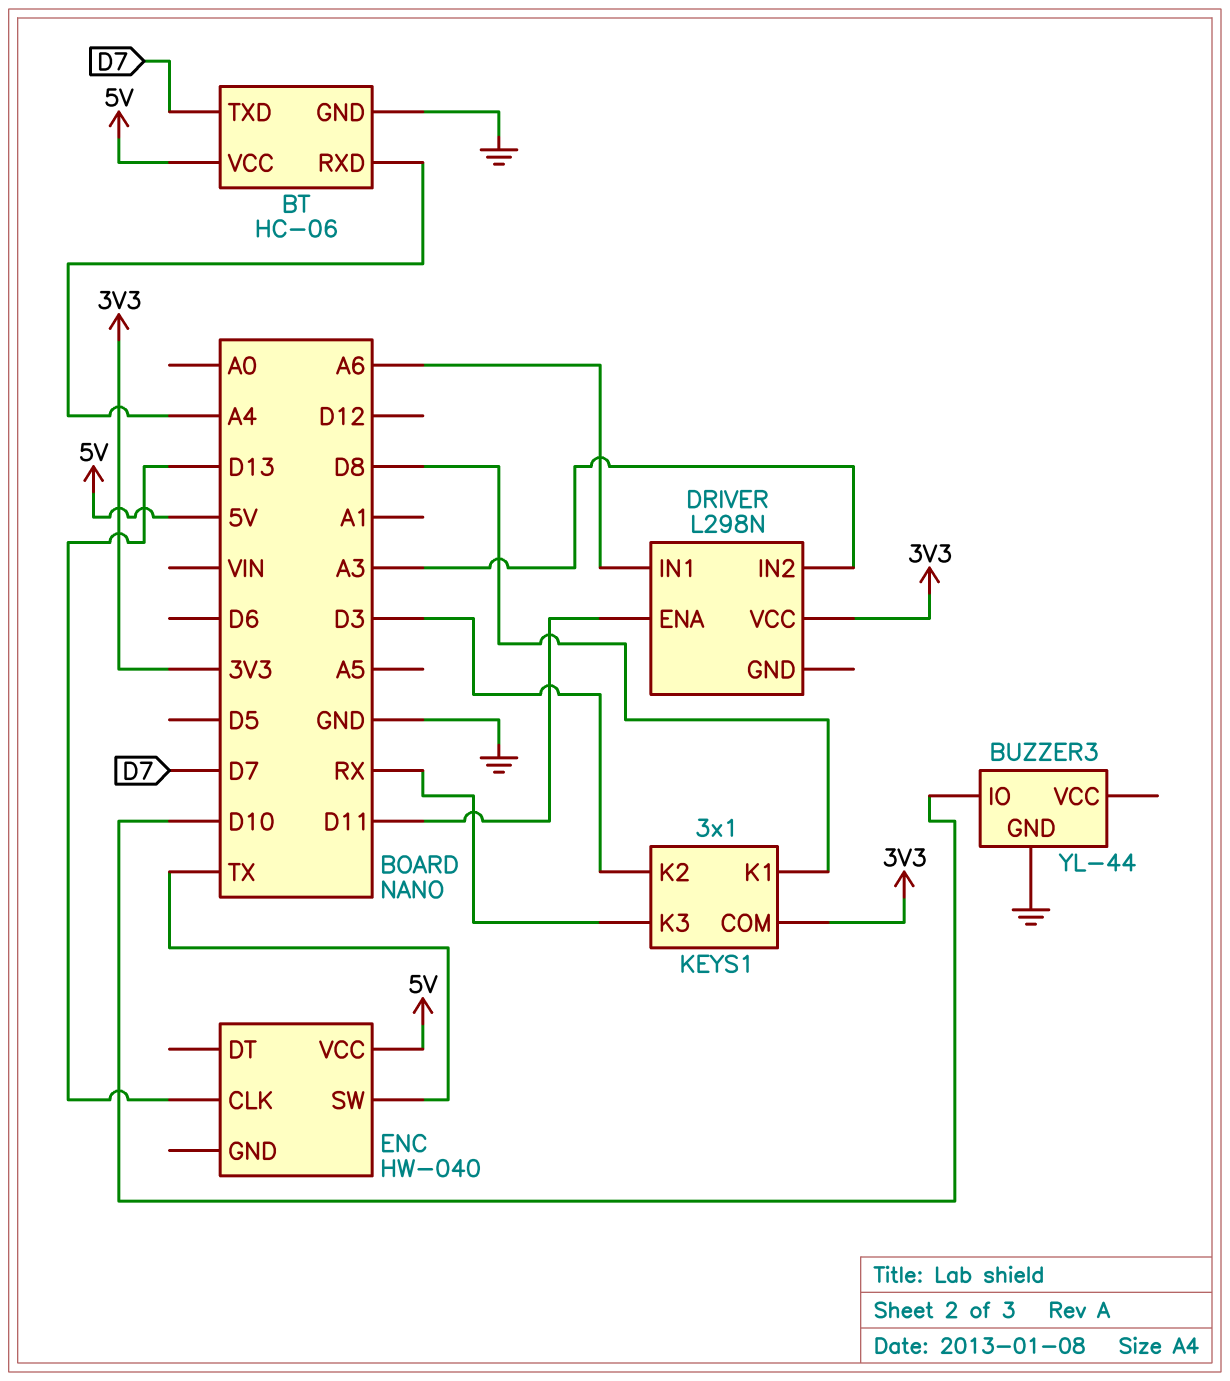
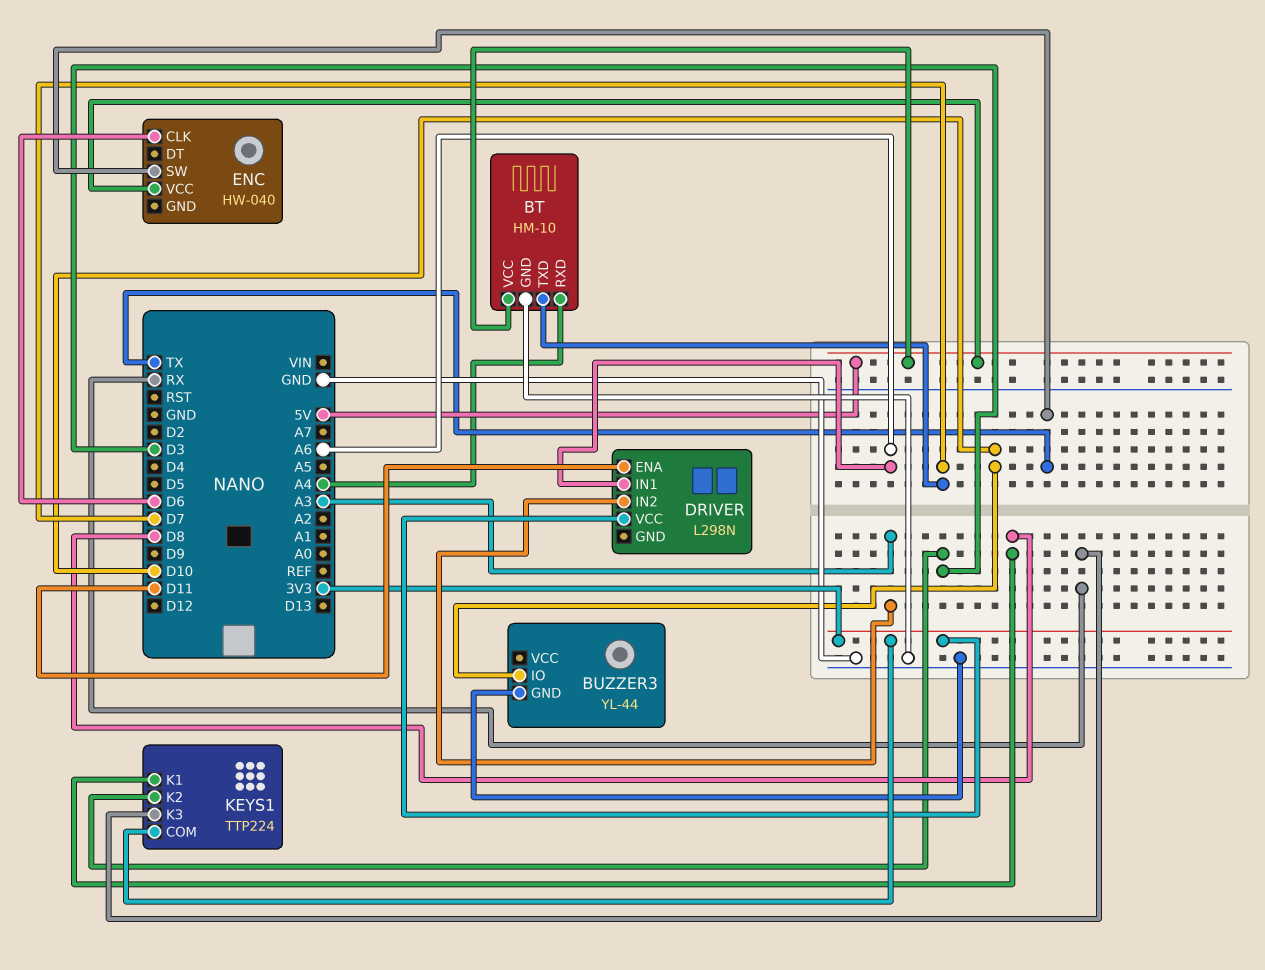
BT: HC-06 -> HM-10
ENC pin CLK: D13 -> D6
KEYS1: 3x1 -> TTP224

